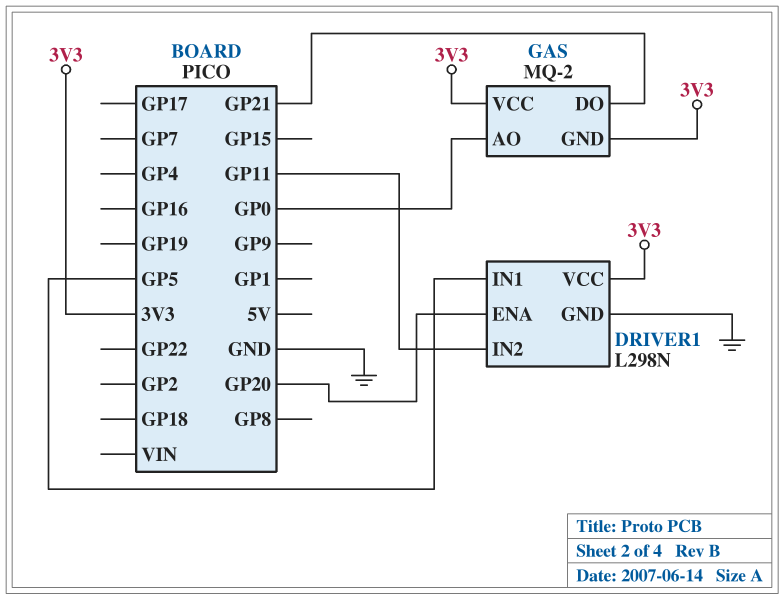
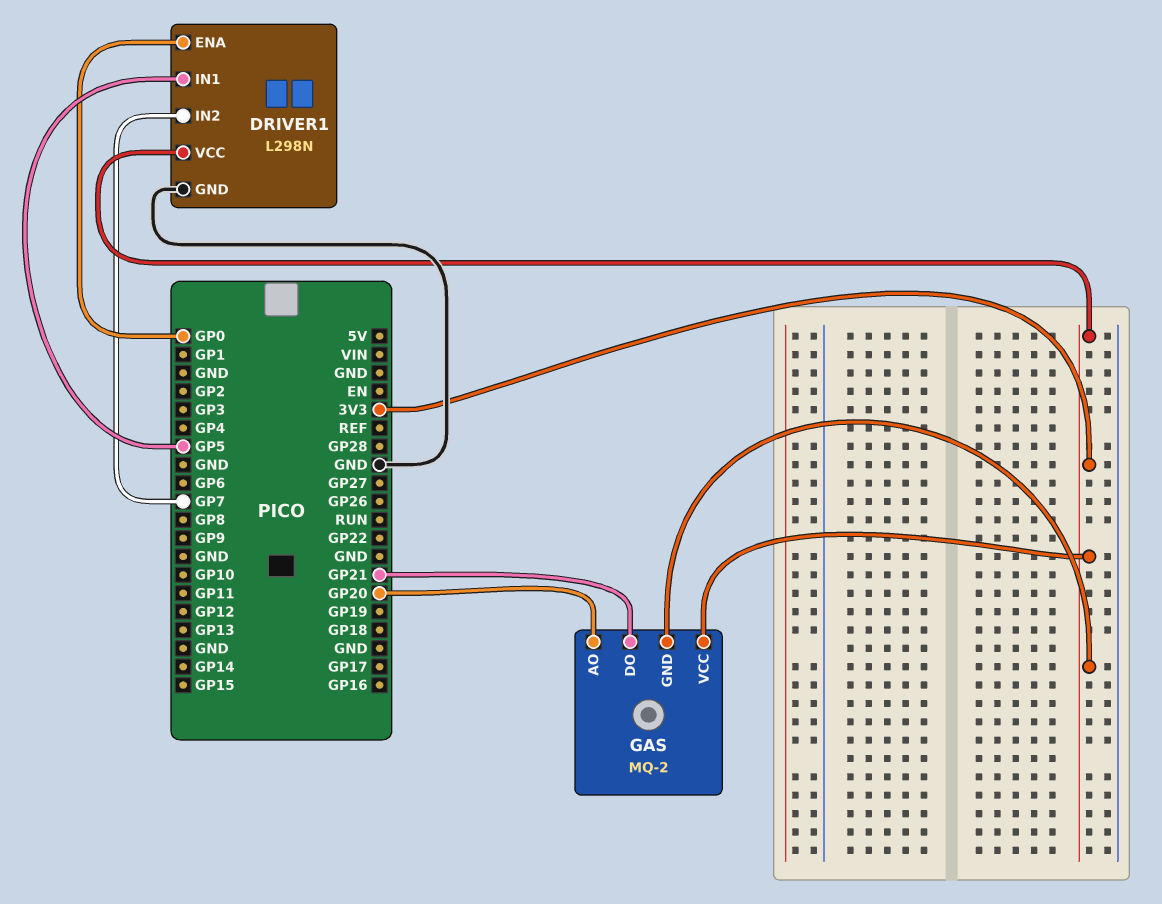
DRIVER1 pin ENA: GP20 -> GP0
DRIVER1 pin IN2: GP11 -> GP7
GAS pin AO: GP0 -> GP20

